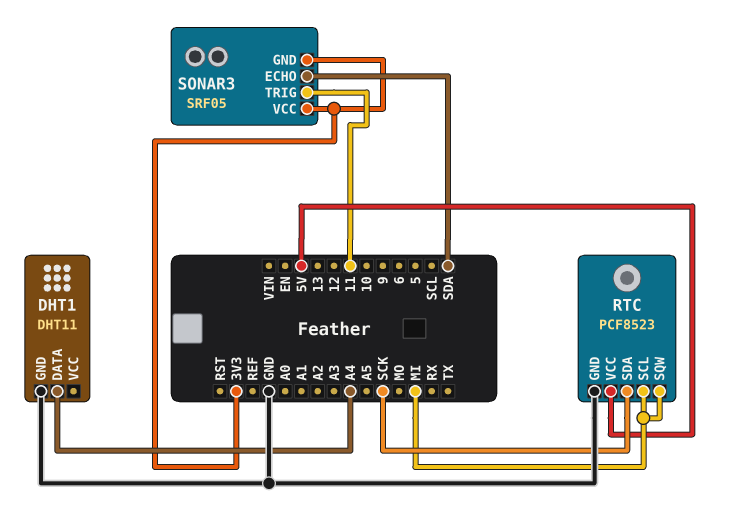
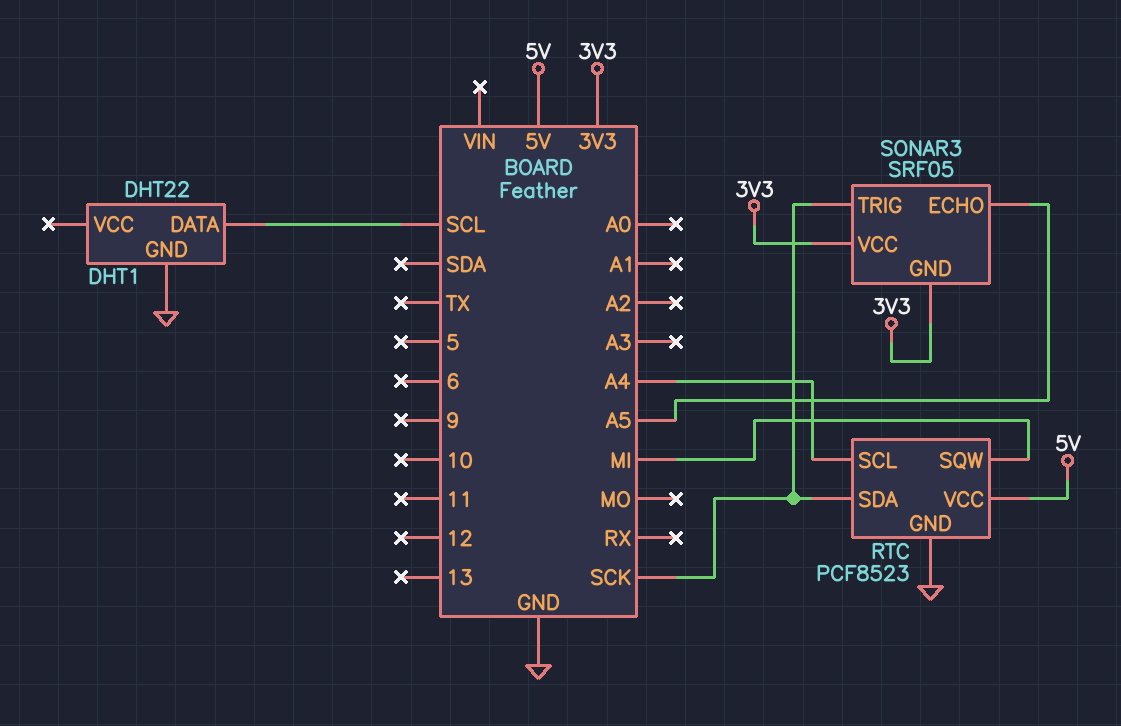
DHT1: DHT11 -> DHT22
DHT1 pin DATA: A4 -> SCL
RTC pin SCL: MI -> A4
SONAR3 pin ECHO: SDA -> A5
SONAR3 pin TRIG: 11 -> SCK

